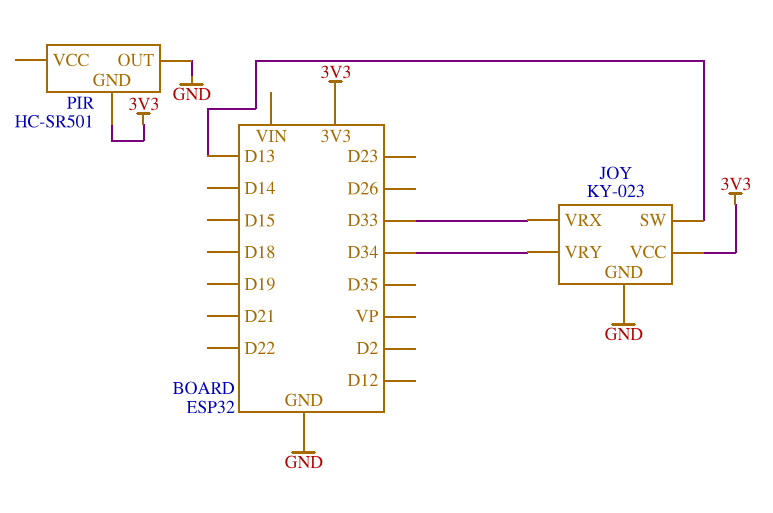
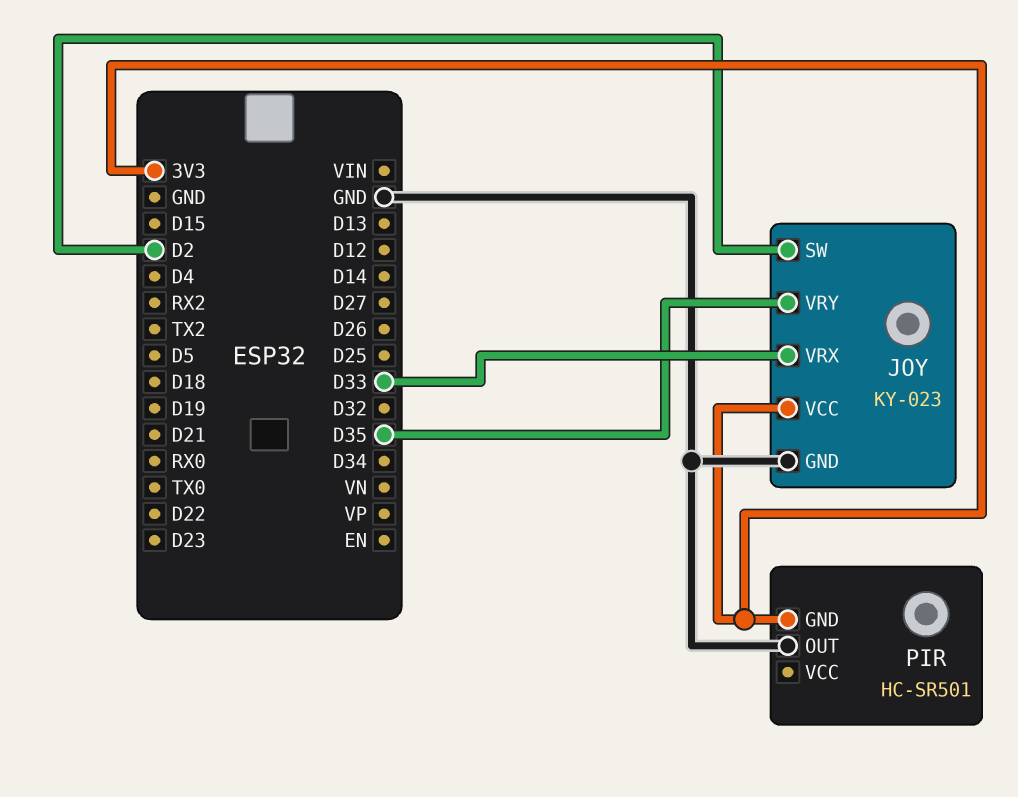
JOY pin SW: D13 -> D2
JOY pin VRY: D34 -> D35

